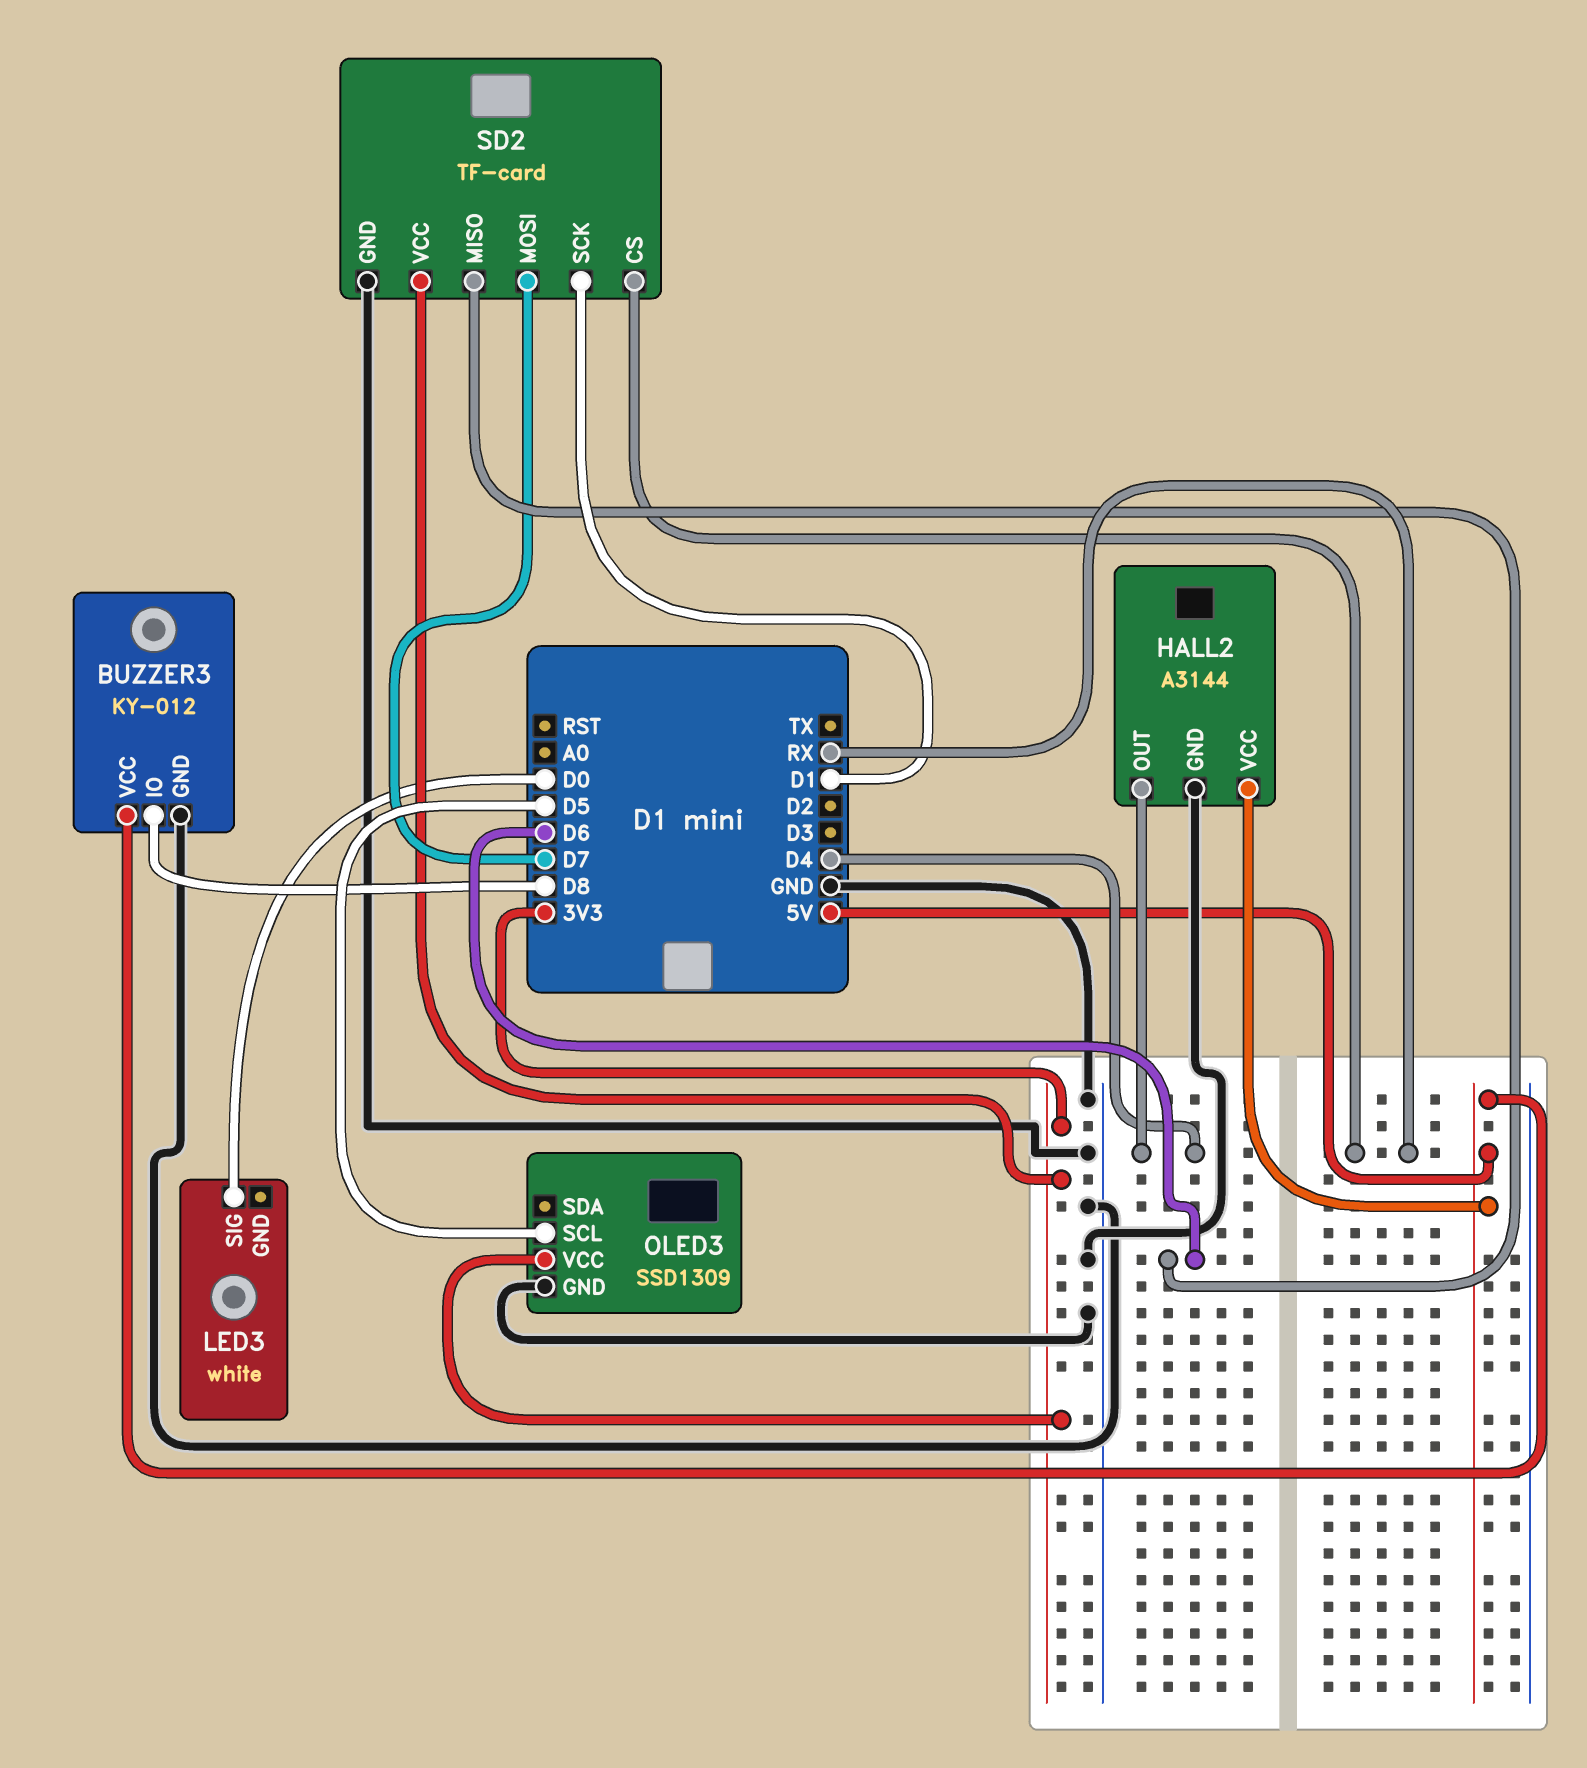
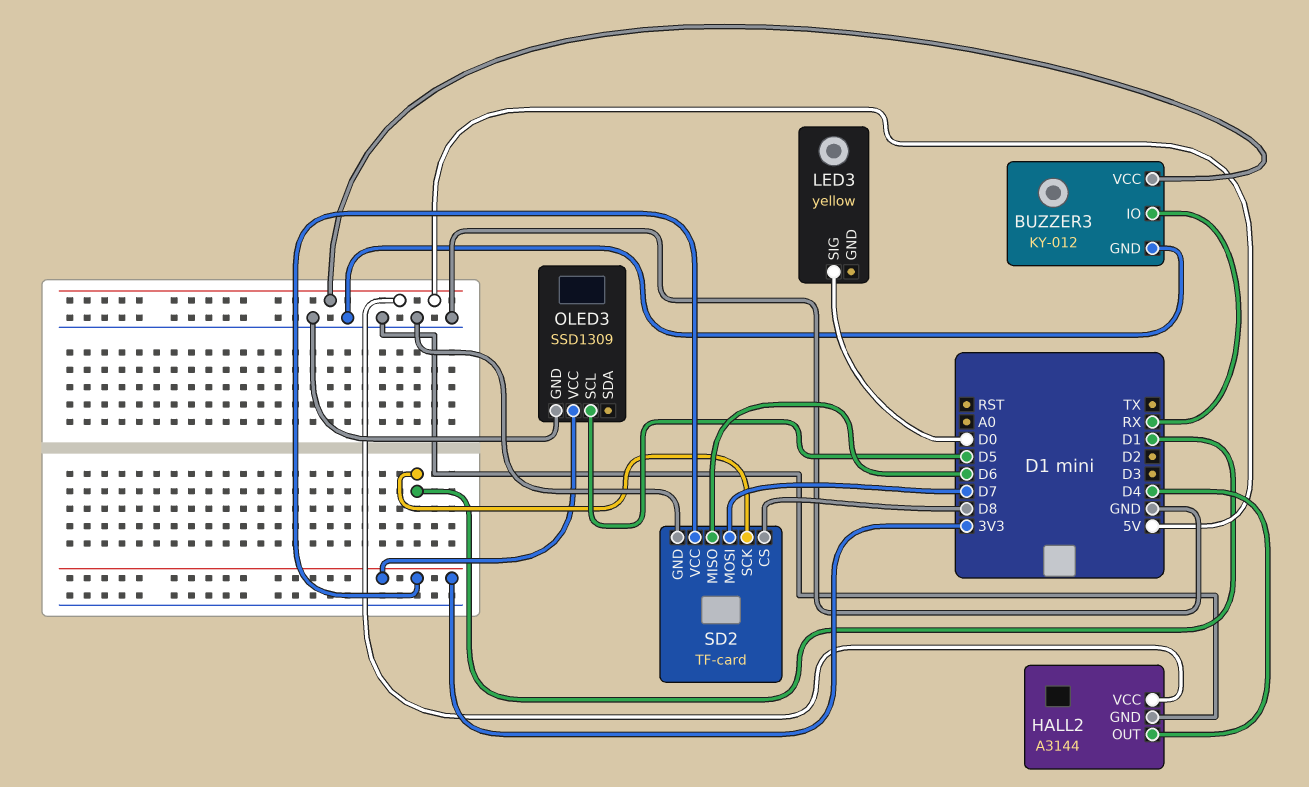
BUZZER3 pin IO: D8 -> RX
LED3: white -> yellow
SD2 pin CS: RX -> D8

